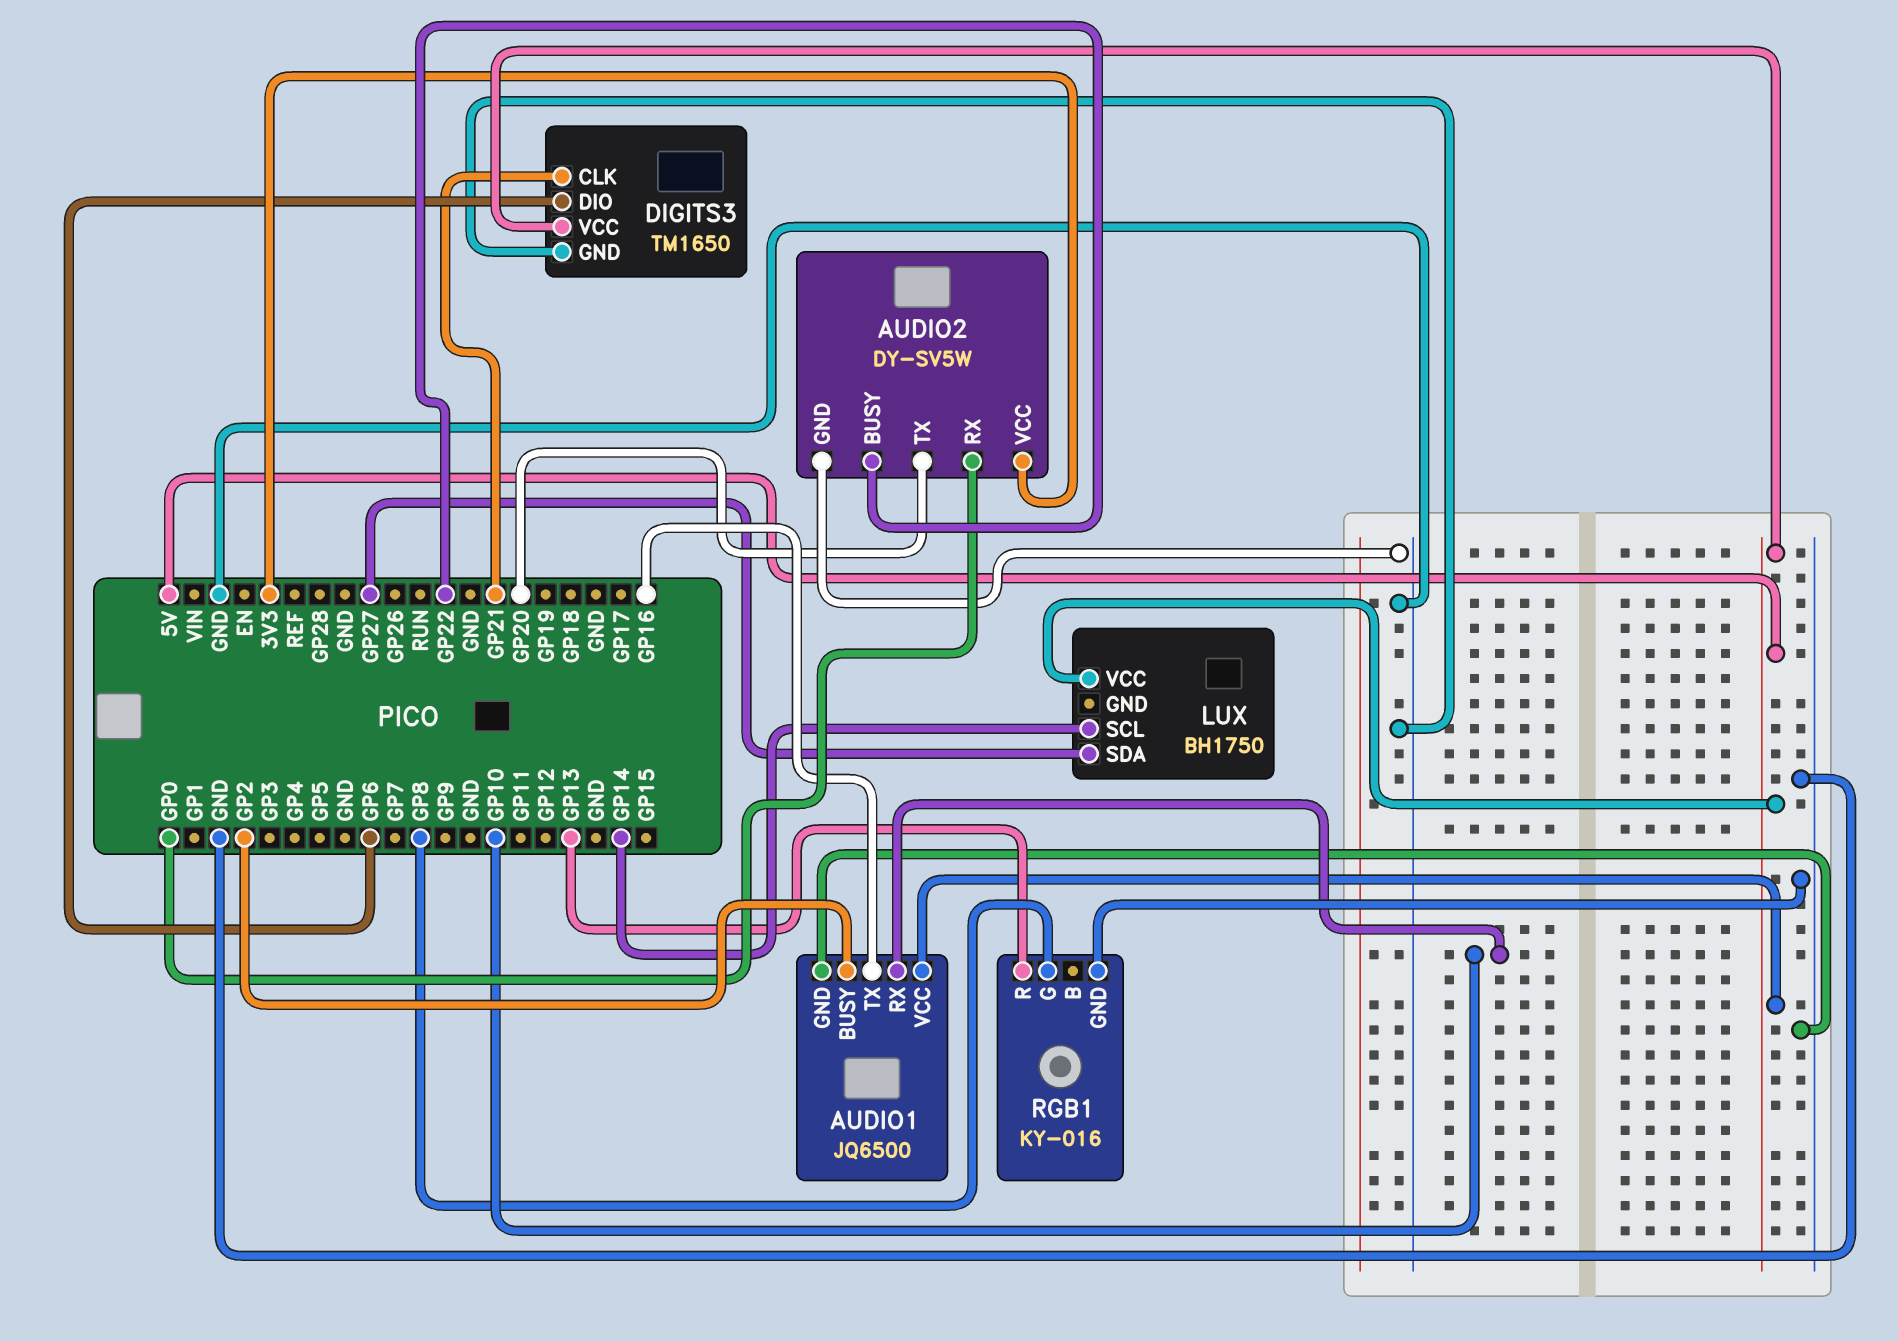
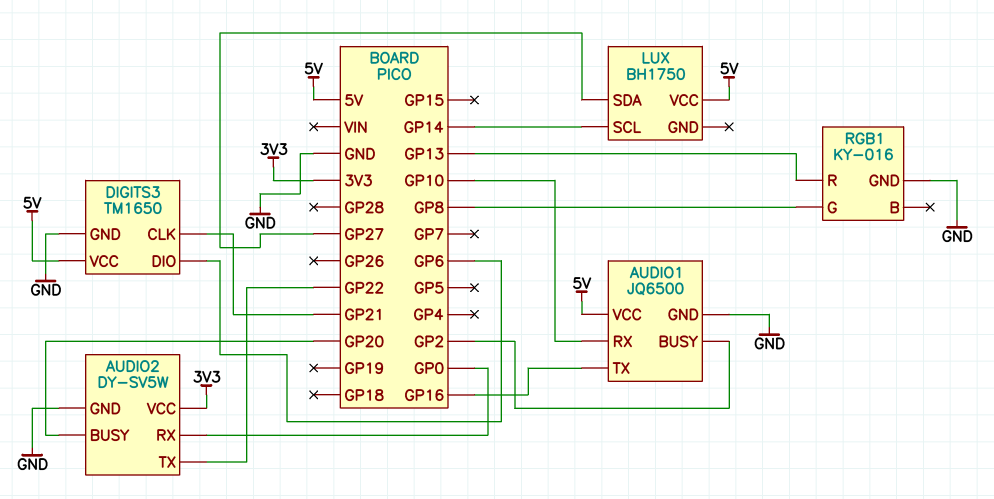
AUDIO2 pin BUSY: GP22 -> GP20
AUDIO2 pin TX: GP20 -> GP22

